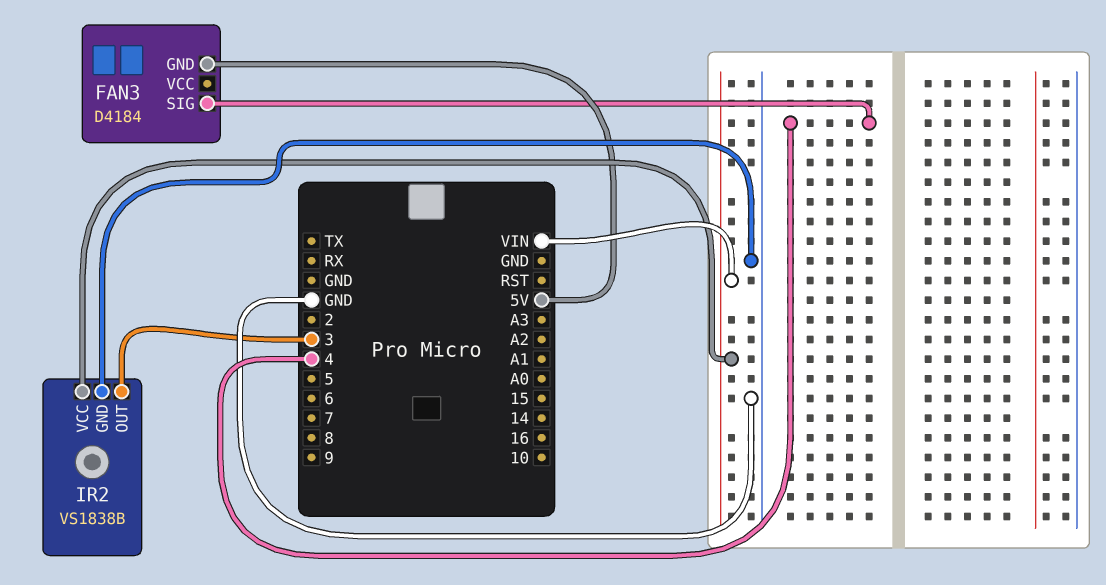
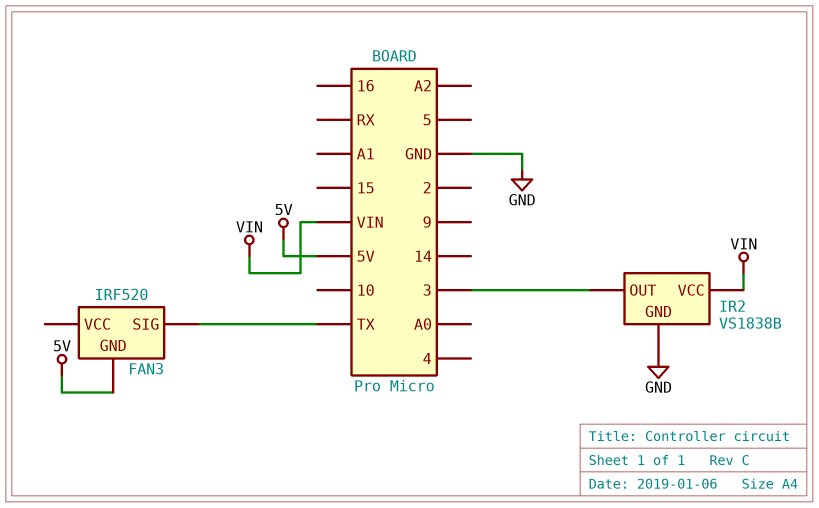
FAN3: D4184 -> IRF520
FAN3 pin SIG: 4 -> TX

